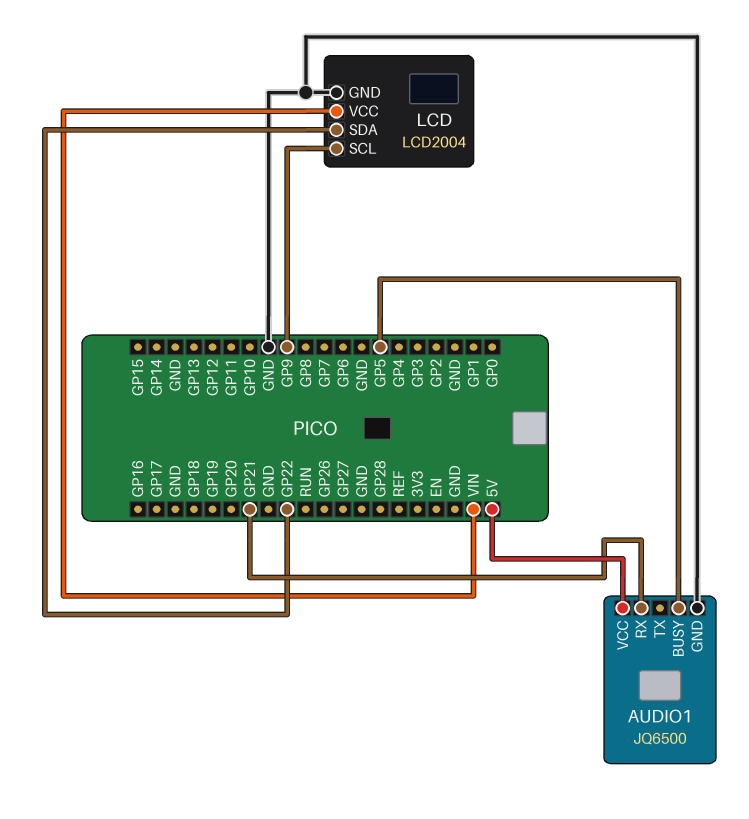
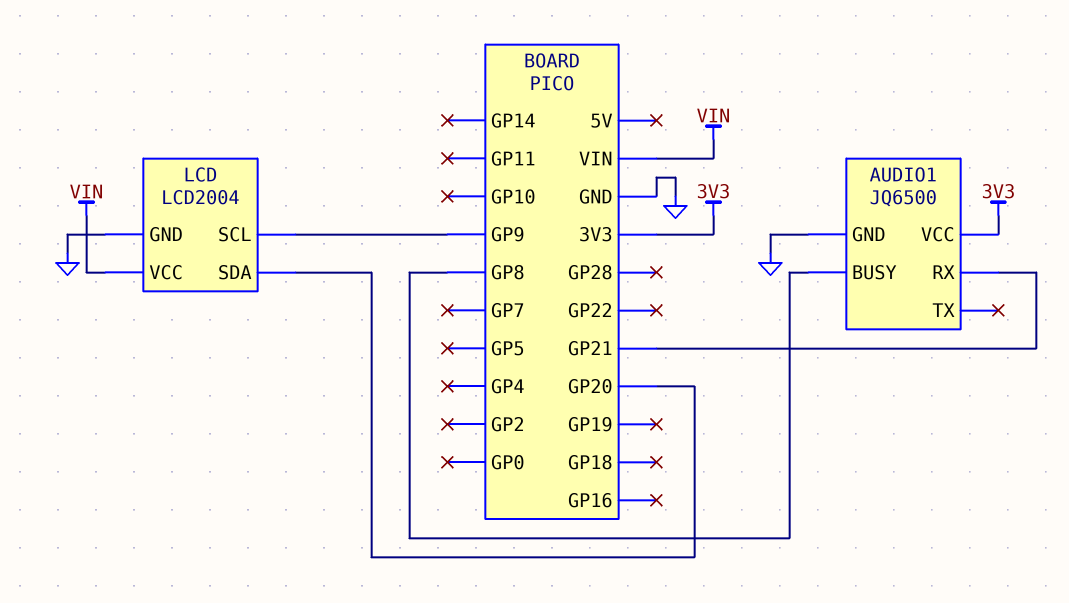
AUDIO1 pin BUSY: GP5 -> GP8
AUDIO1 pin VCC: 5V -> 3V3
LCD pin SDA: GP22 -> GP20

